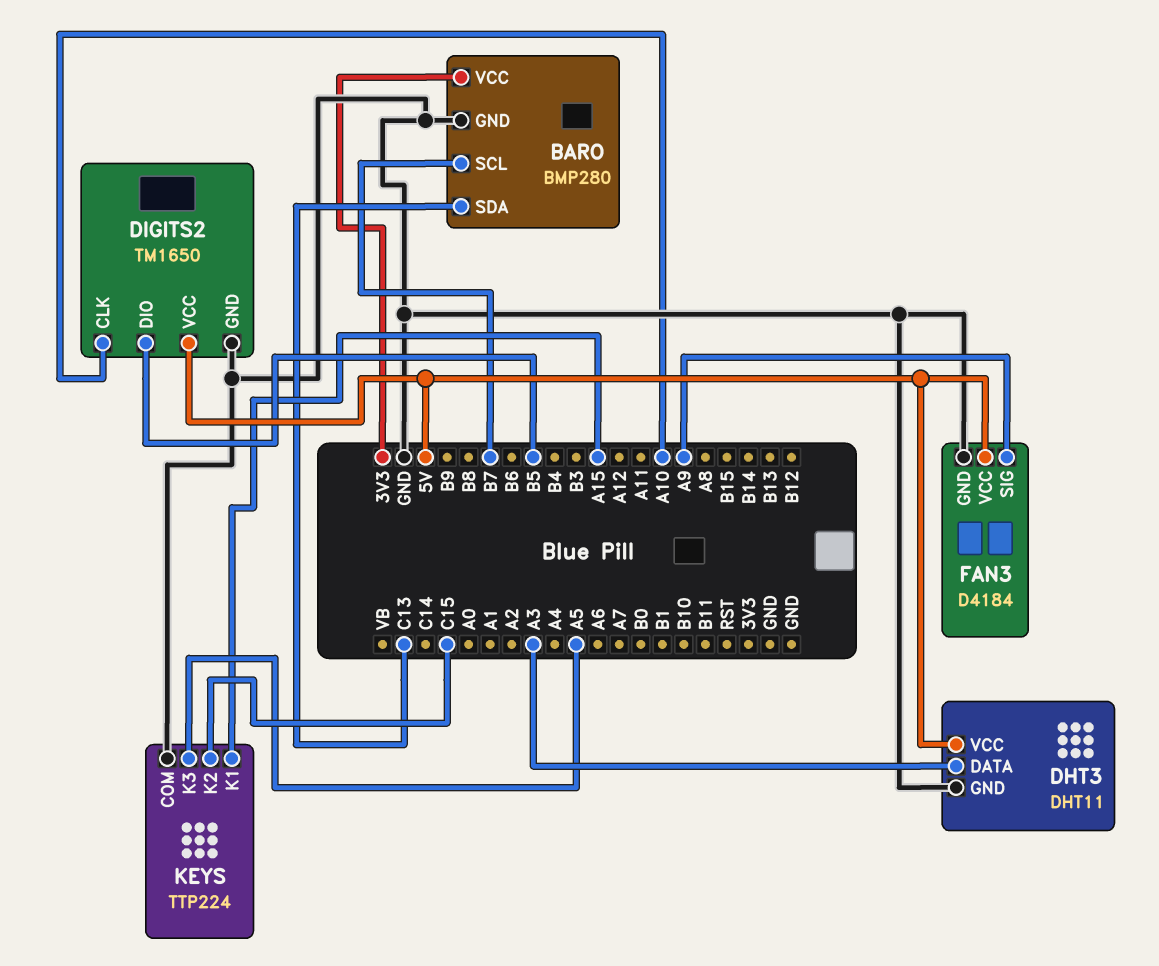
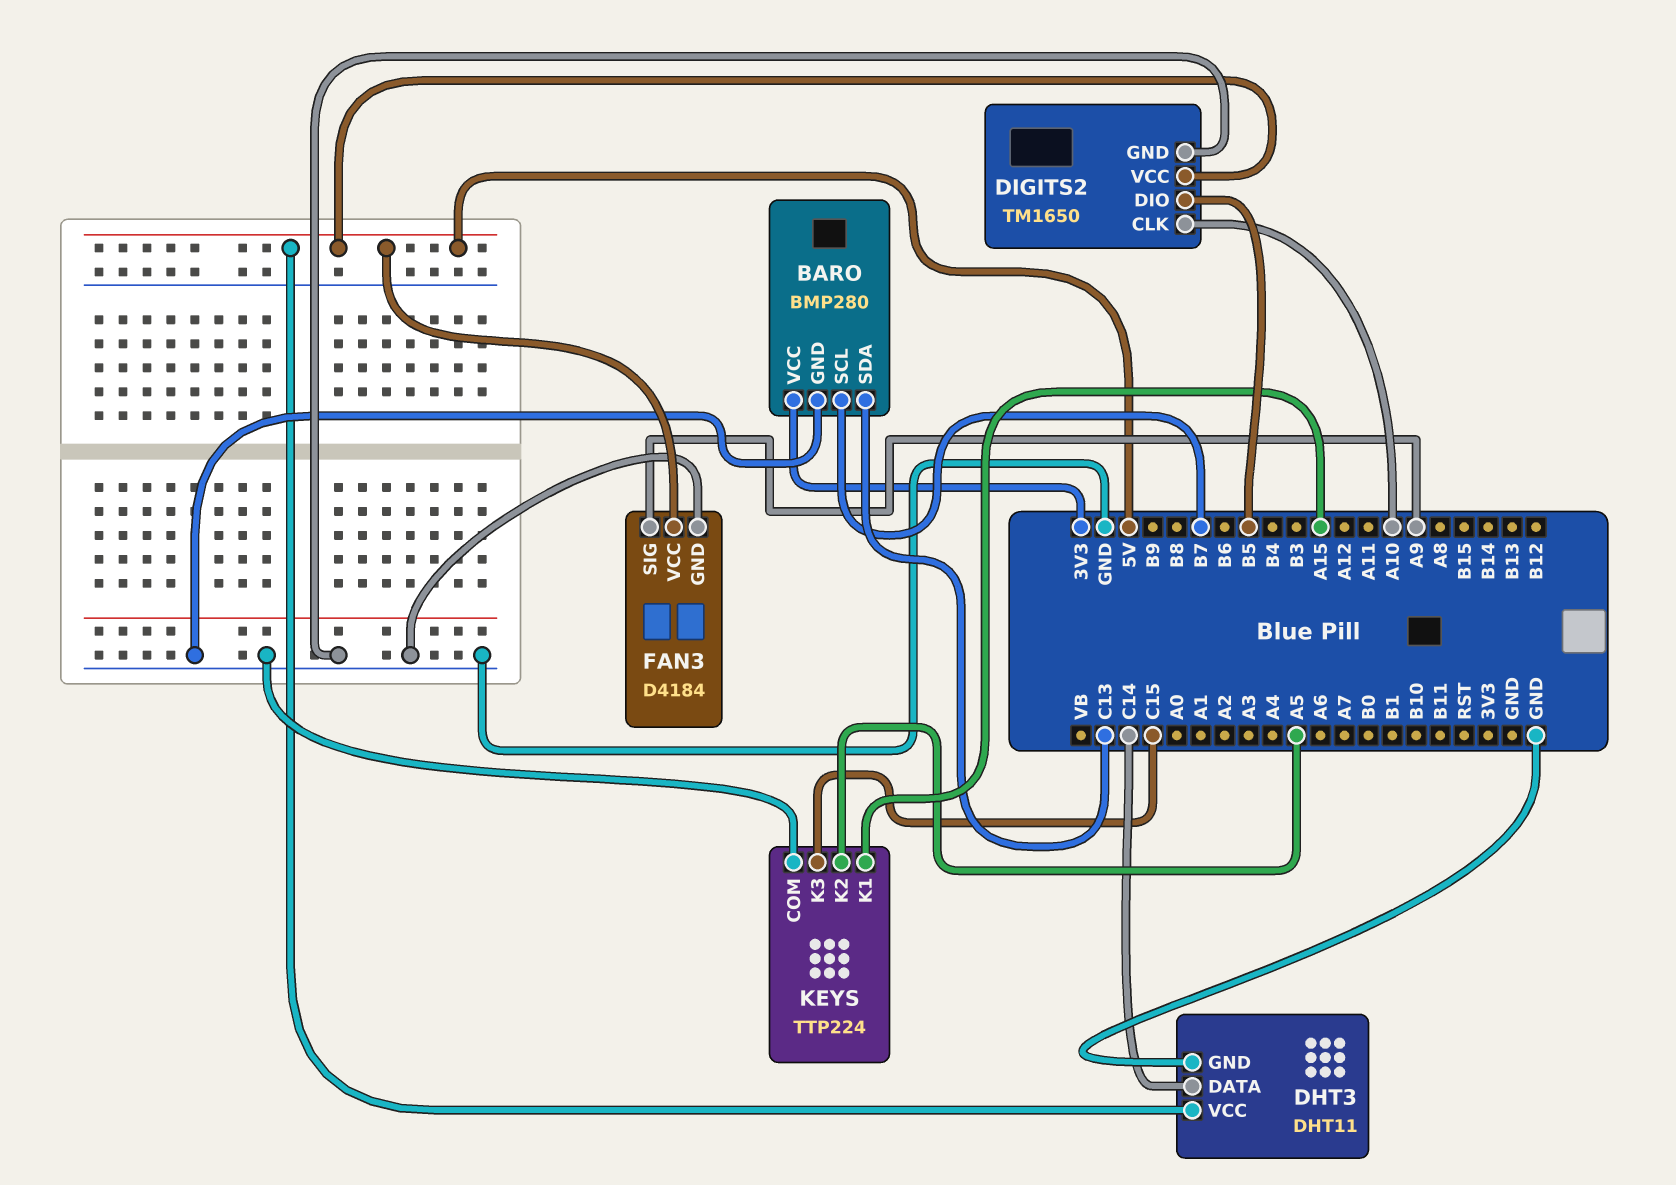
DHT3 pin DATA: A3 -> C14
KEYS pin K2: C15 -> A5
KEYS pin K3: A5 -> C15

